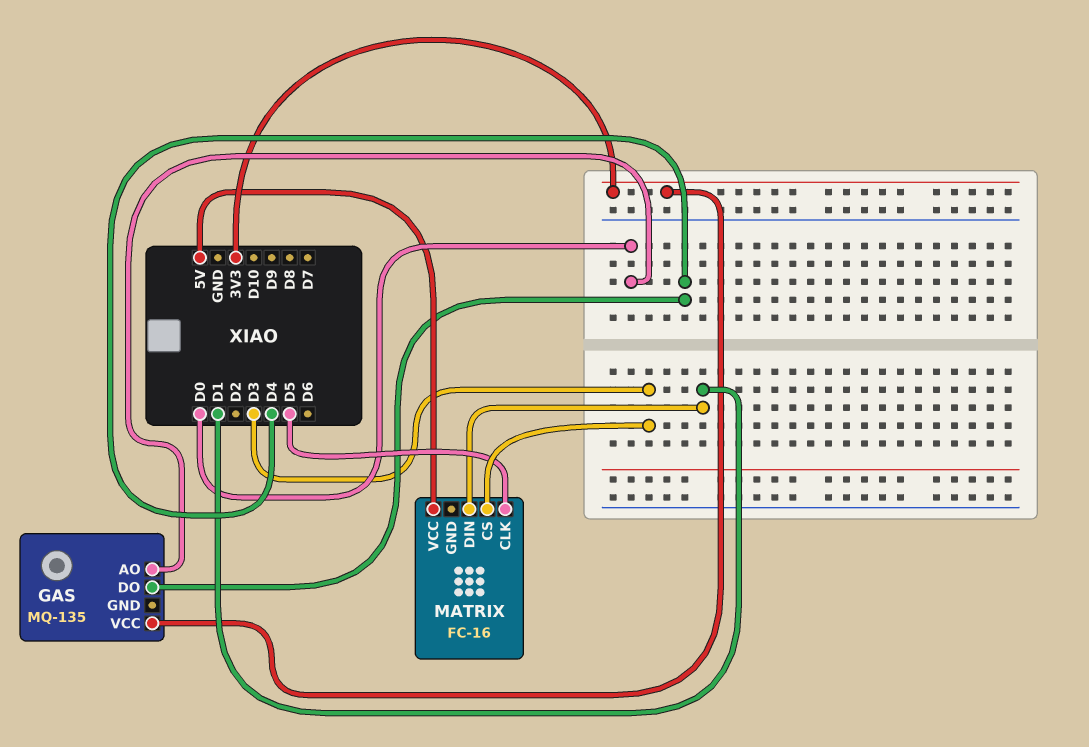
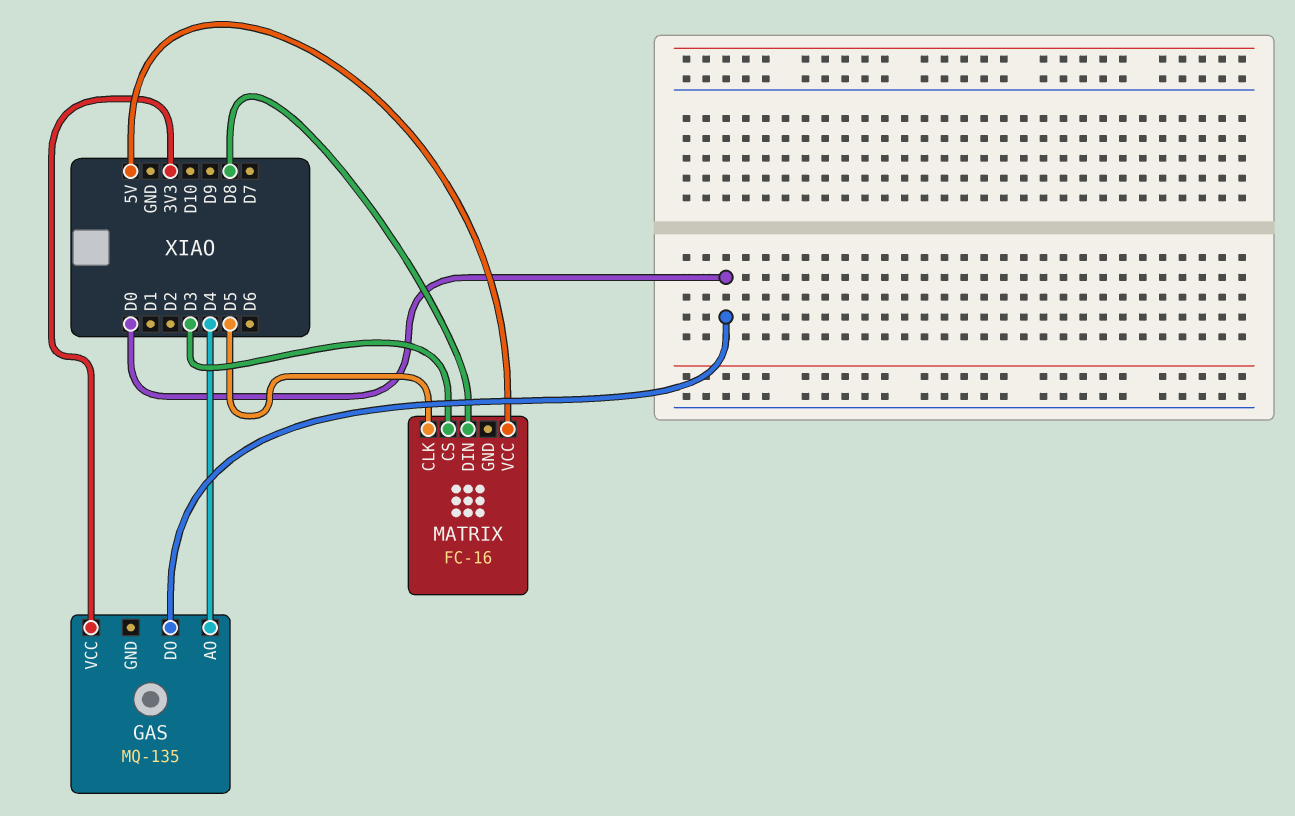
GAS pin AO: D0 -> D4
GAS pin DO: D4 -> D0
MATRIX pin DIN: D1 -> D8

